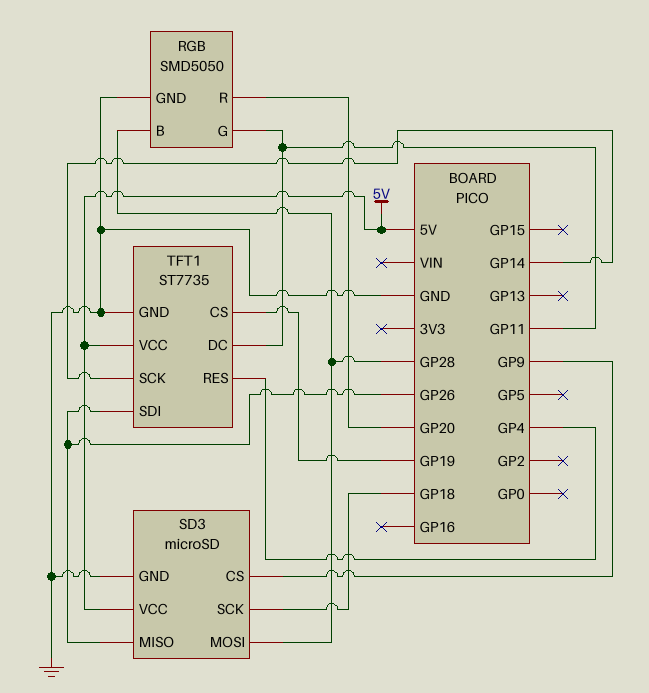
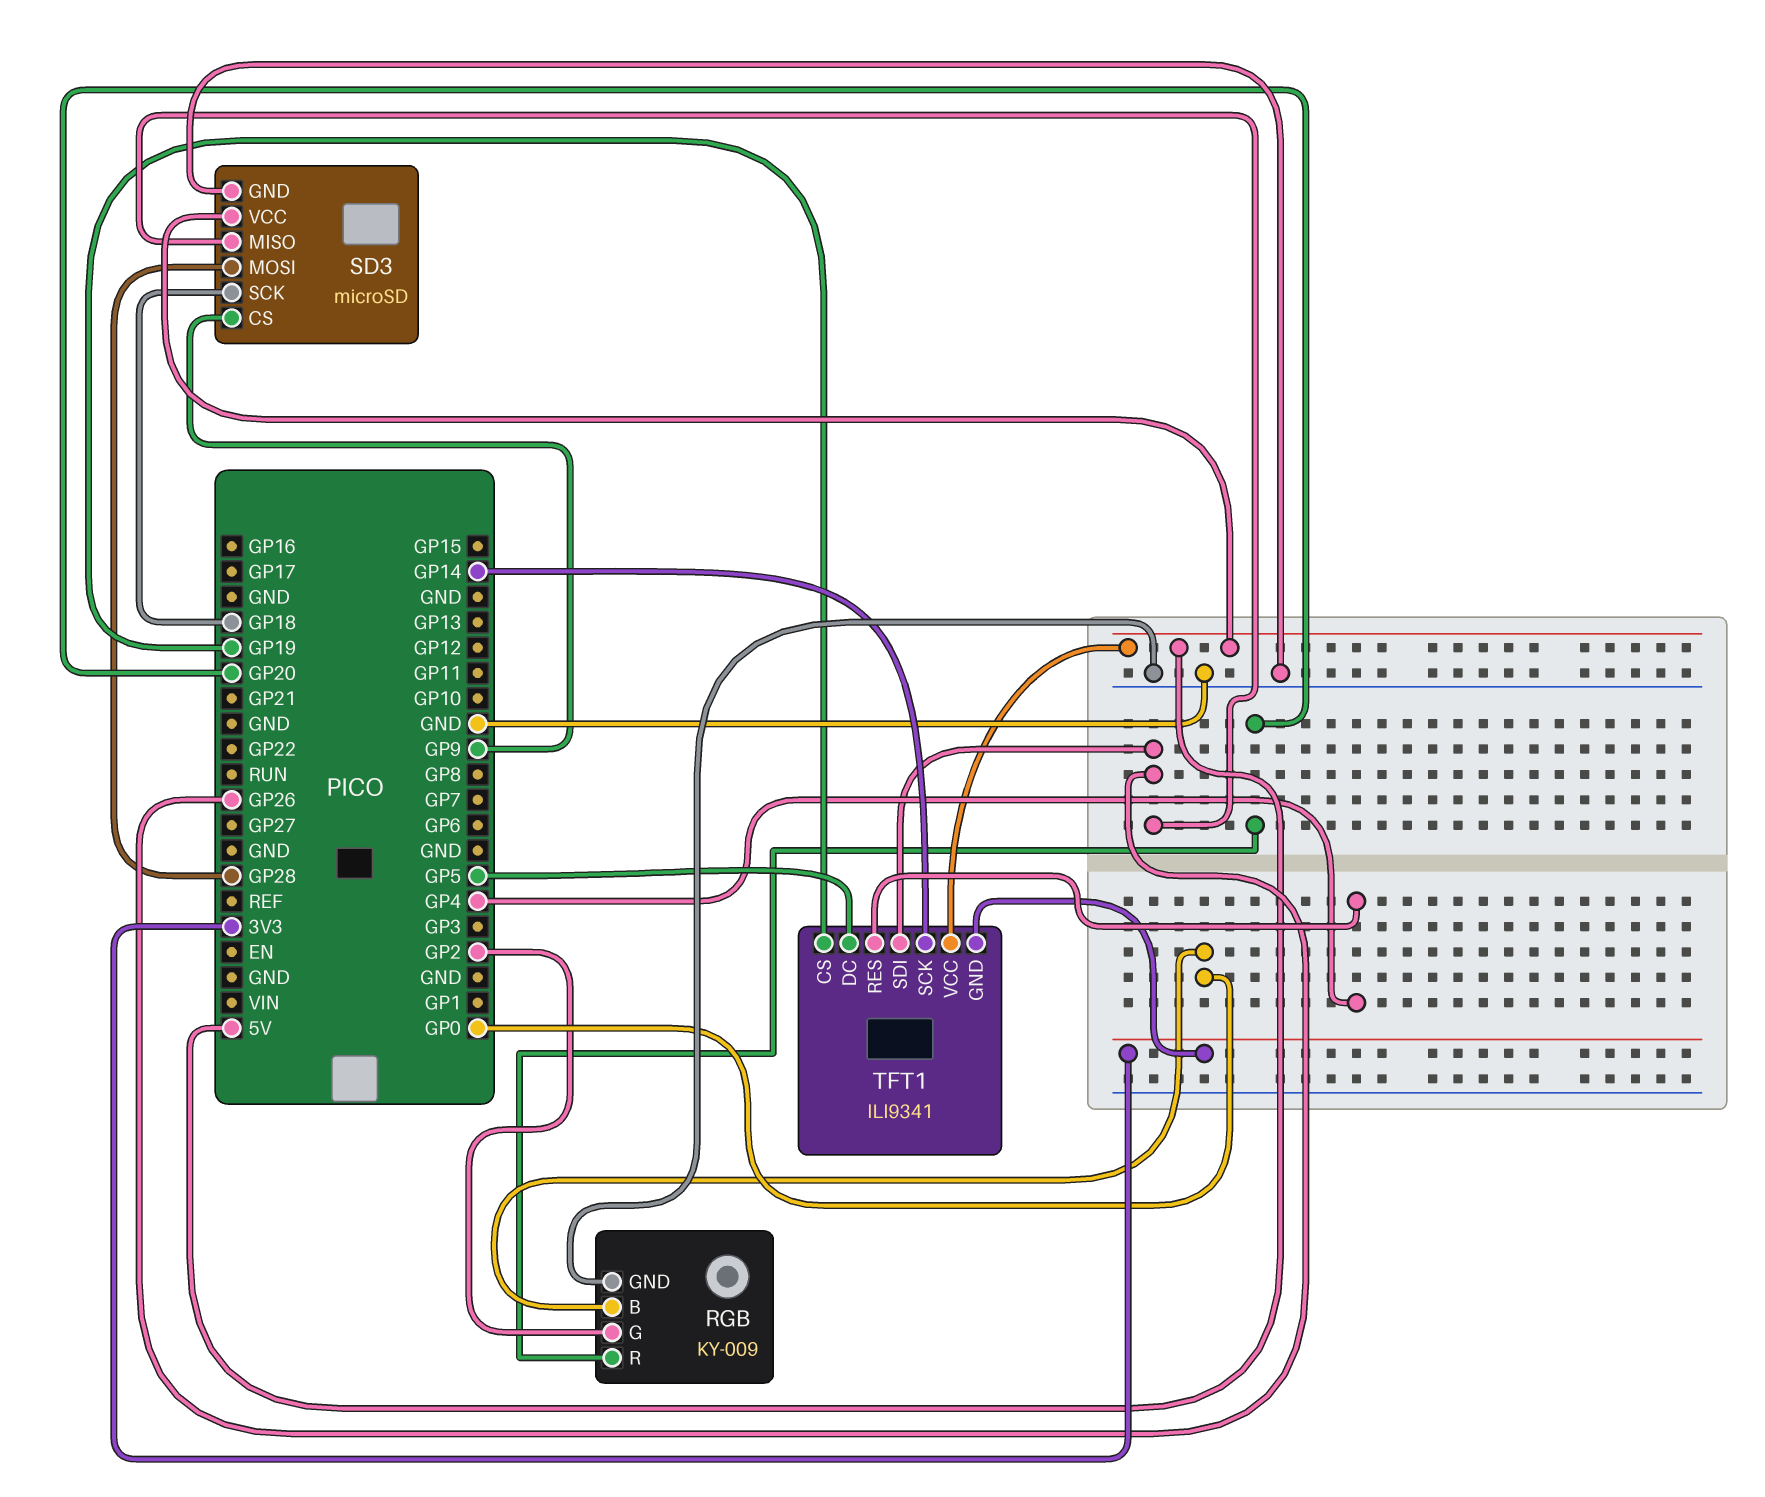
RGB: SMD5050 -> KY-009
RGB pin B: GP28 -> GP0
RGB pin G: GP11 -> GP2
TFT1: ST7735 -> ILI9341
TFT1 pin DC: GP11 -> GP5
TFT1 pin GND: GND -> 3V3

